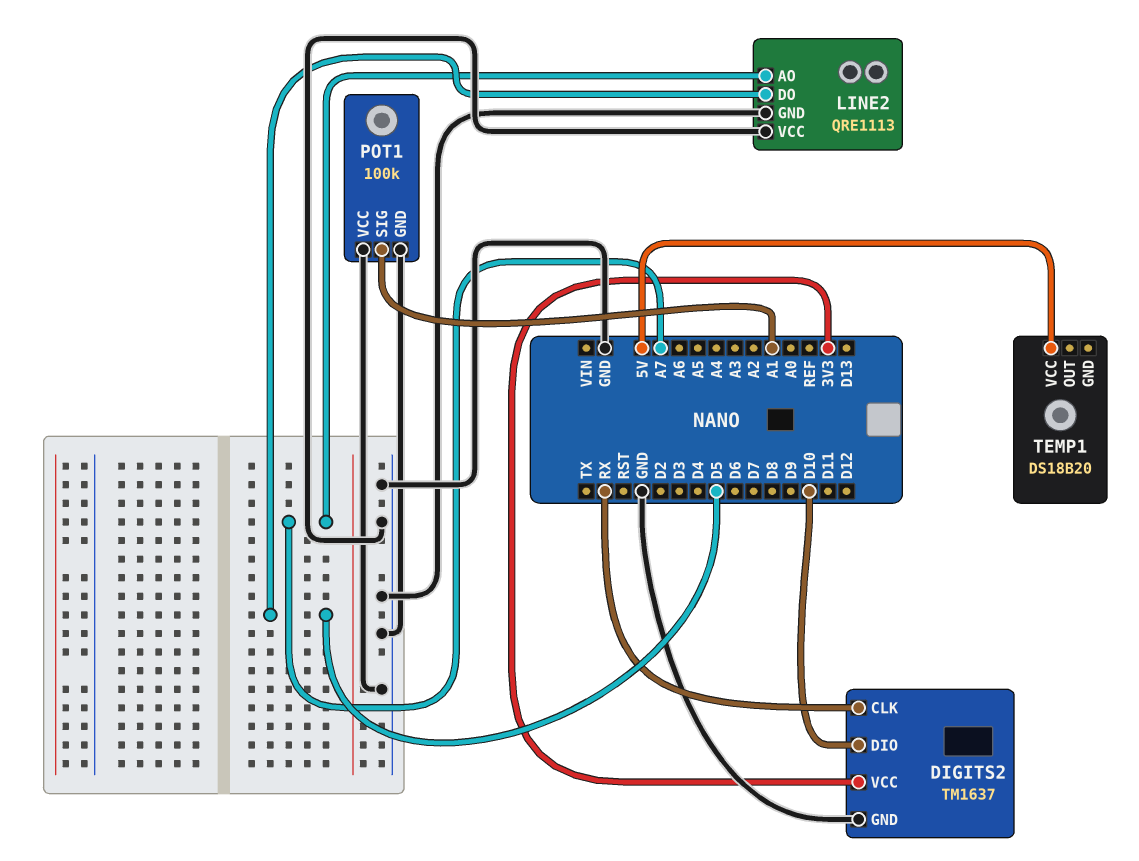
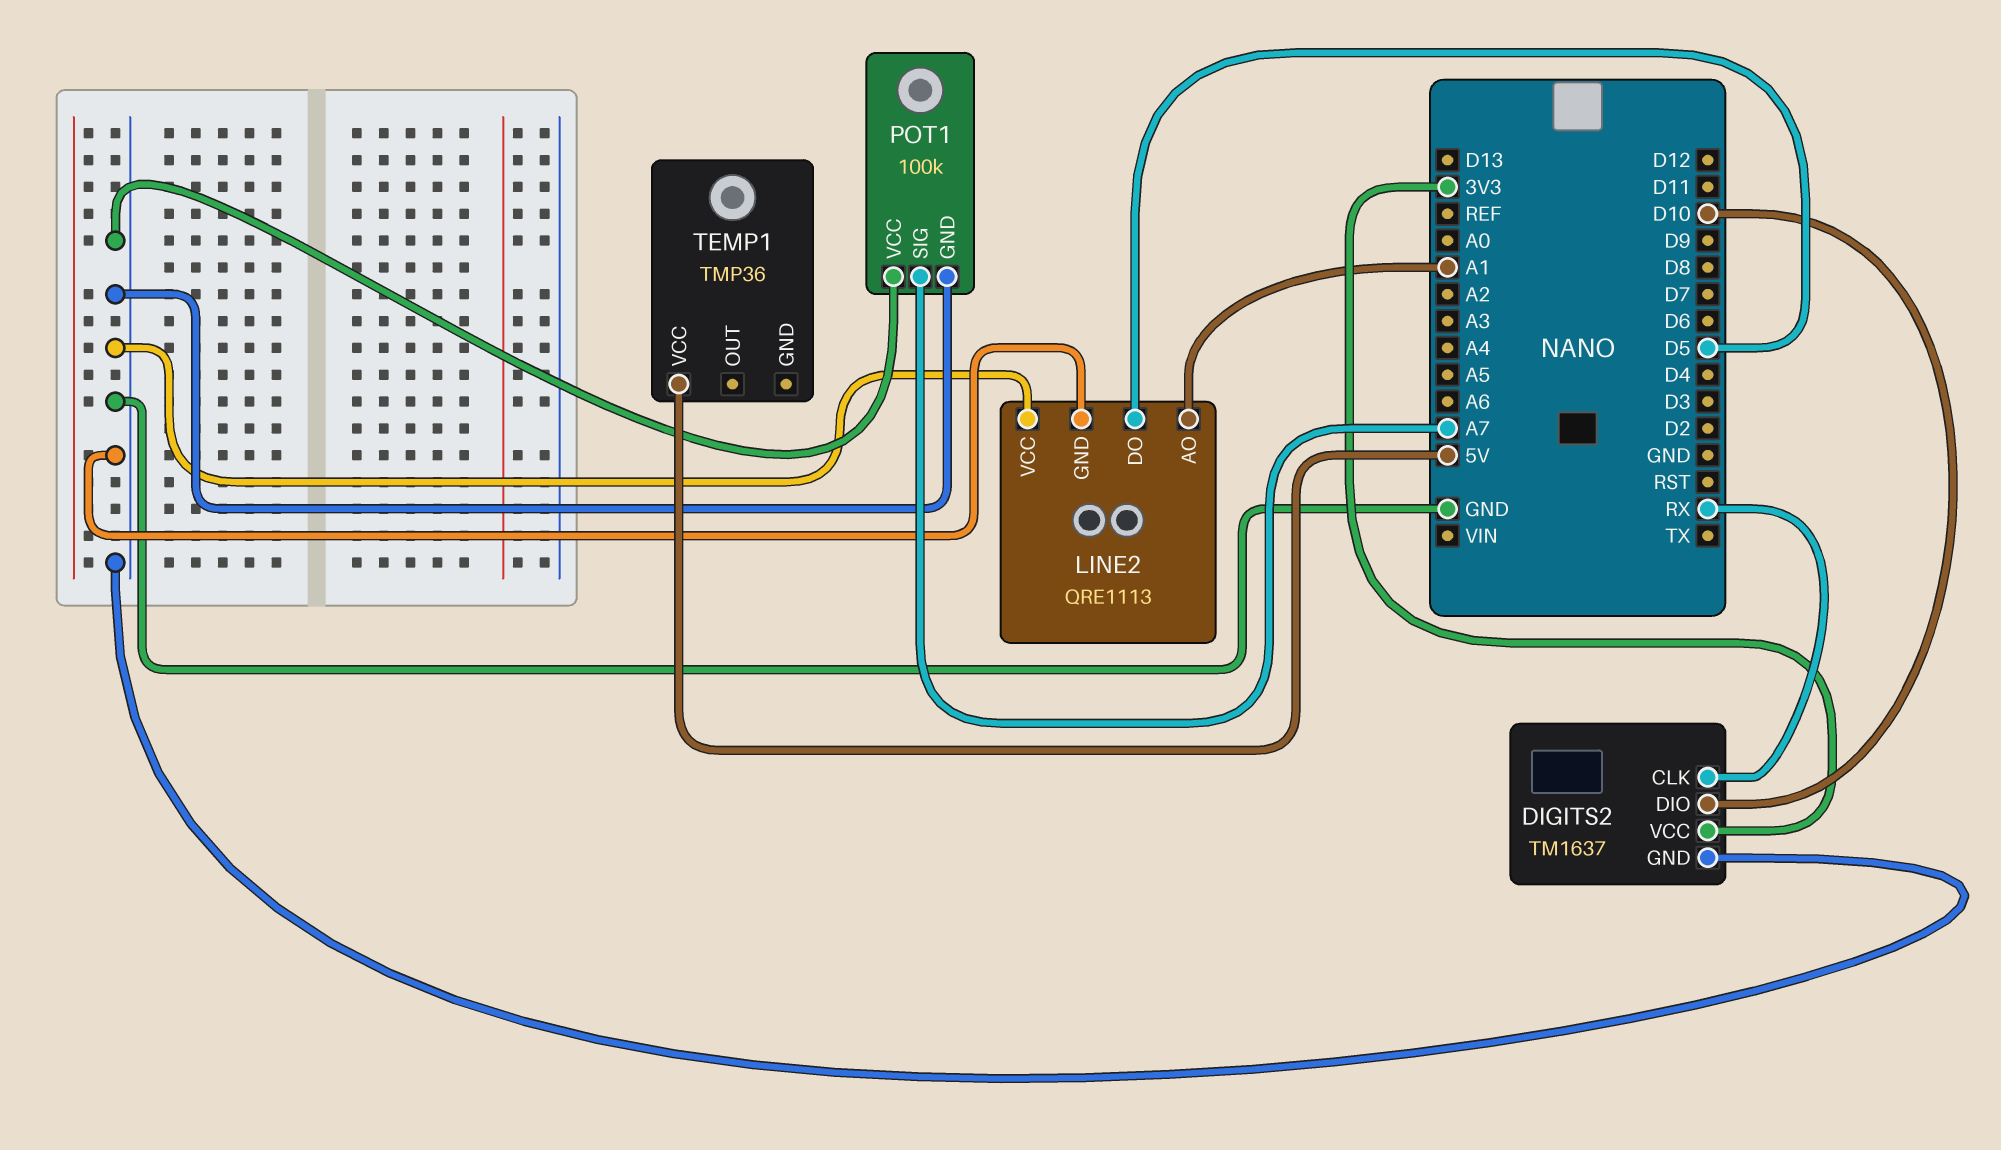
LINE2 pin AO: A7 -> A1
POT1 pin SIG: A1 -> A7
TEMP1: DS18B20 -> TMP36

